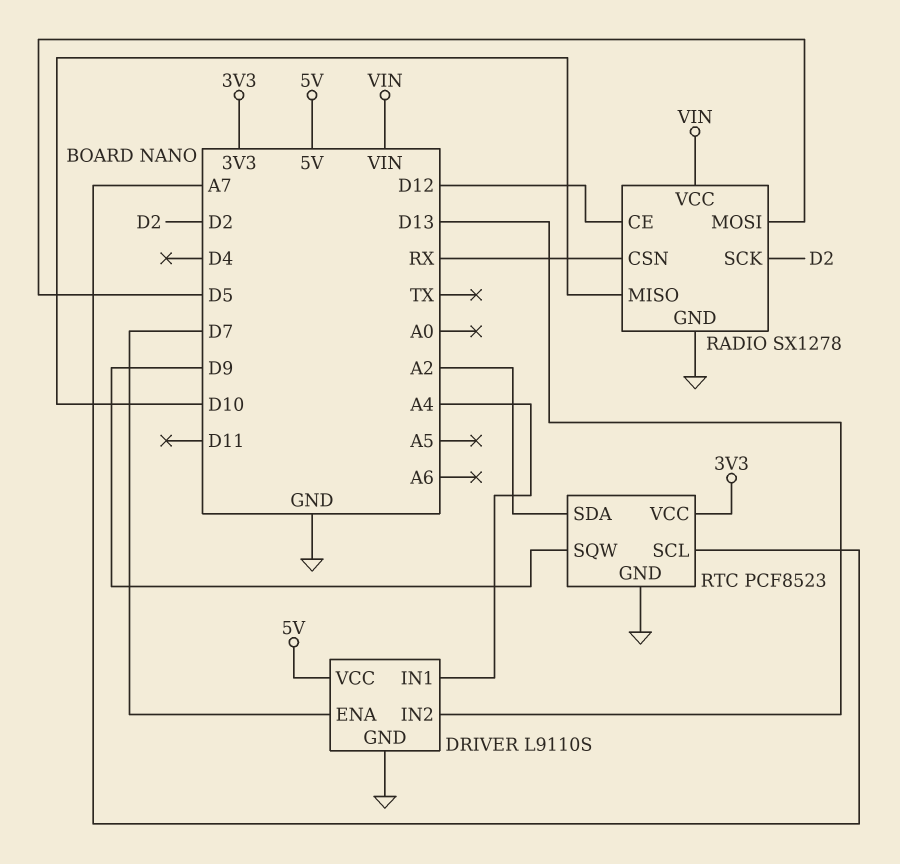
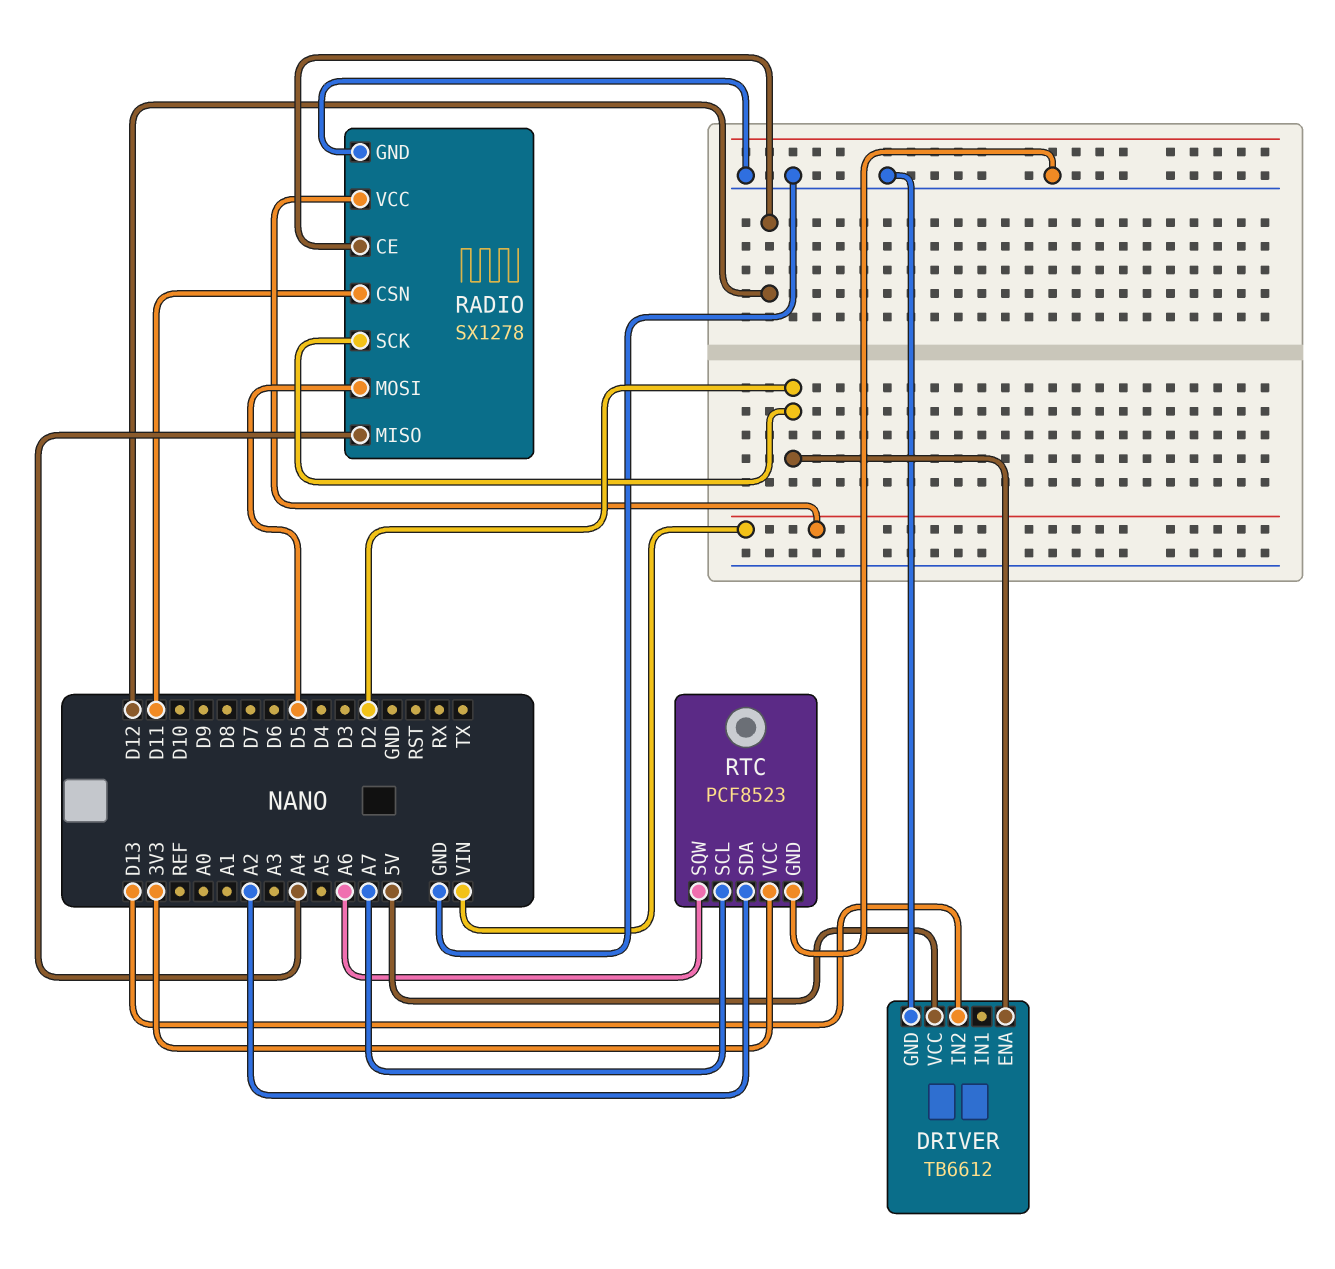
DRIVER: L9110S -> TB6612
DRIVER pin ENA: D7 -> D2
DRIVER pin IN1: A4 -> none
RADIO pin CSN: RX -> D11
RADIO pin MISO: D10 -> A4
RTC pin SQW: D9 -> A6

